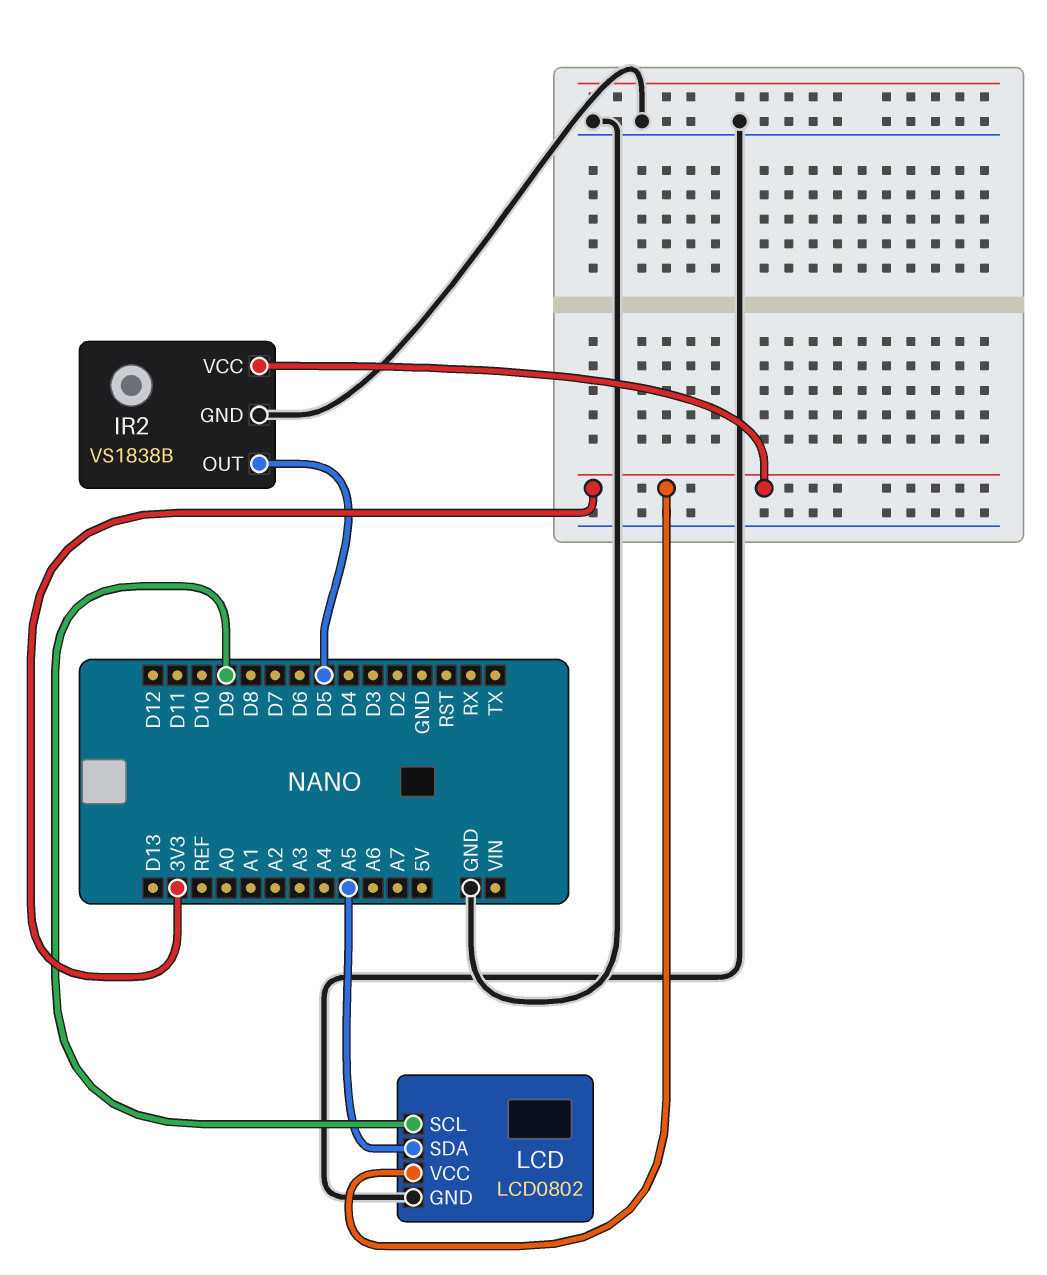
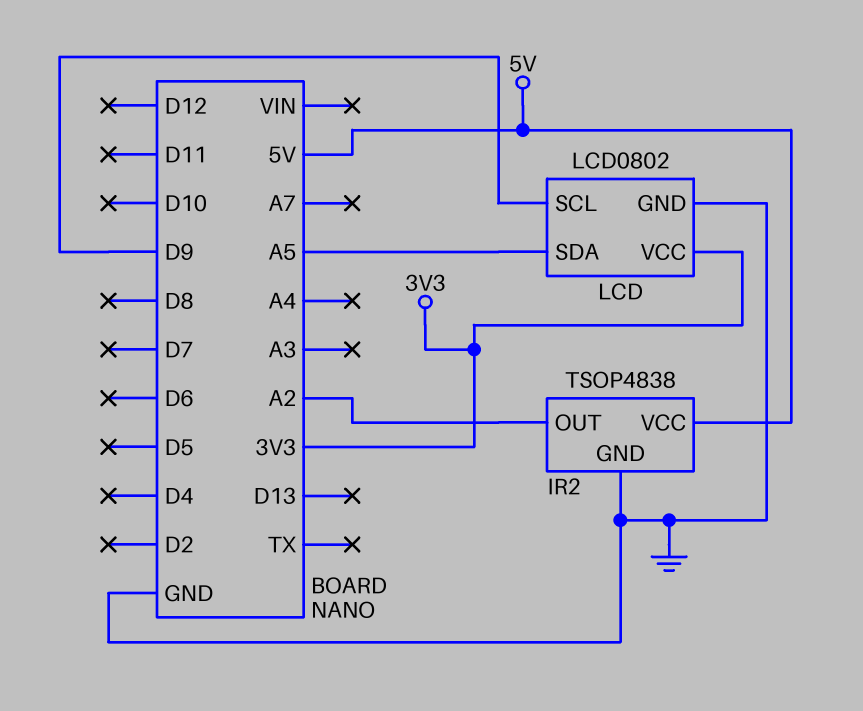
IR2: VS1838B -> TSOP4838
IR2 pin OUT: D5 -> A2
IR2 pin VCC: 3V3 -> 5V

